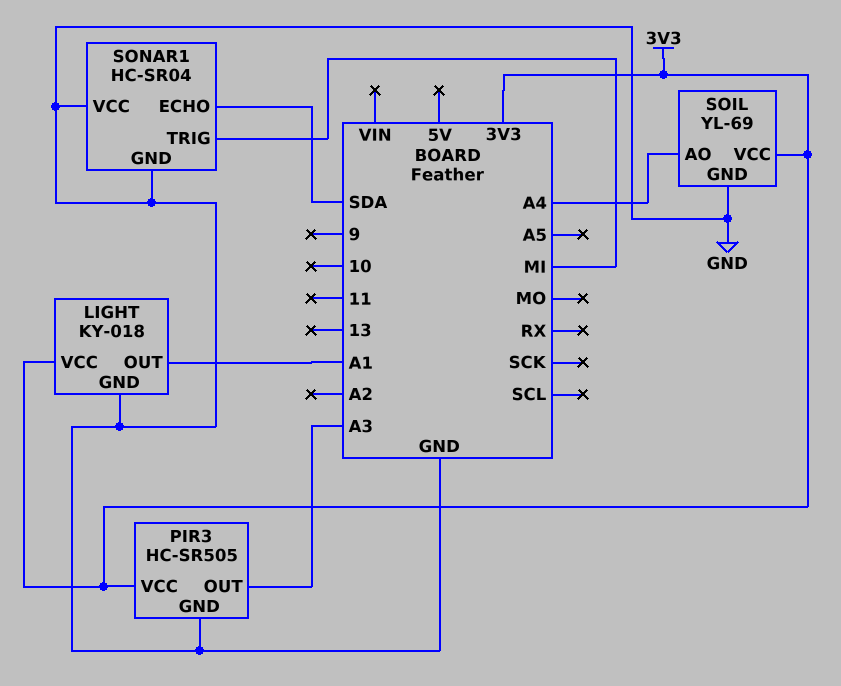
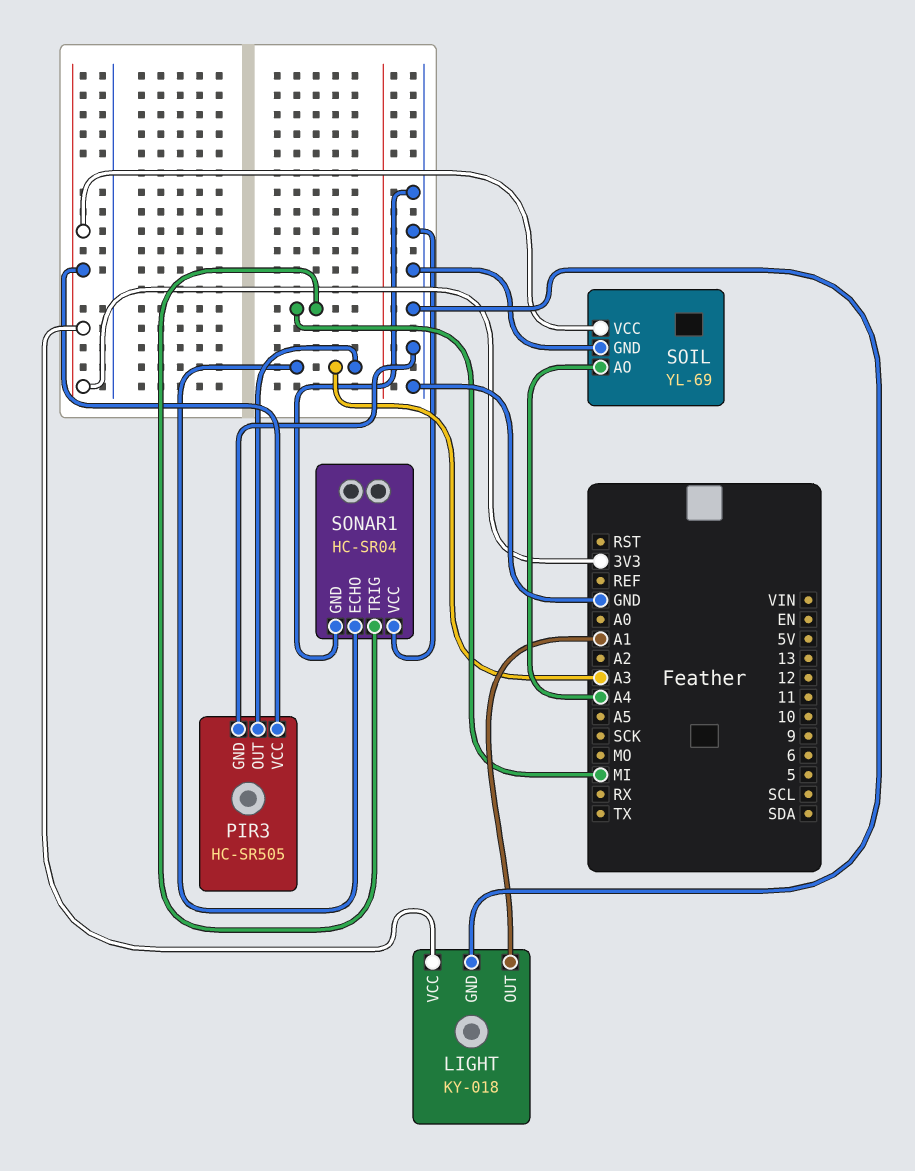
SONAR1 pin ECHO: SDA -> A3

